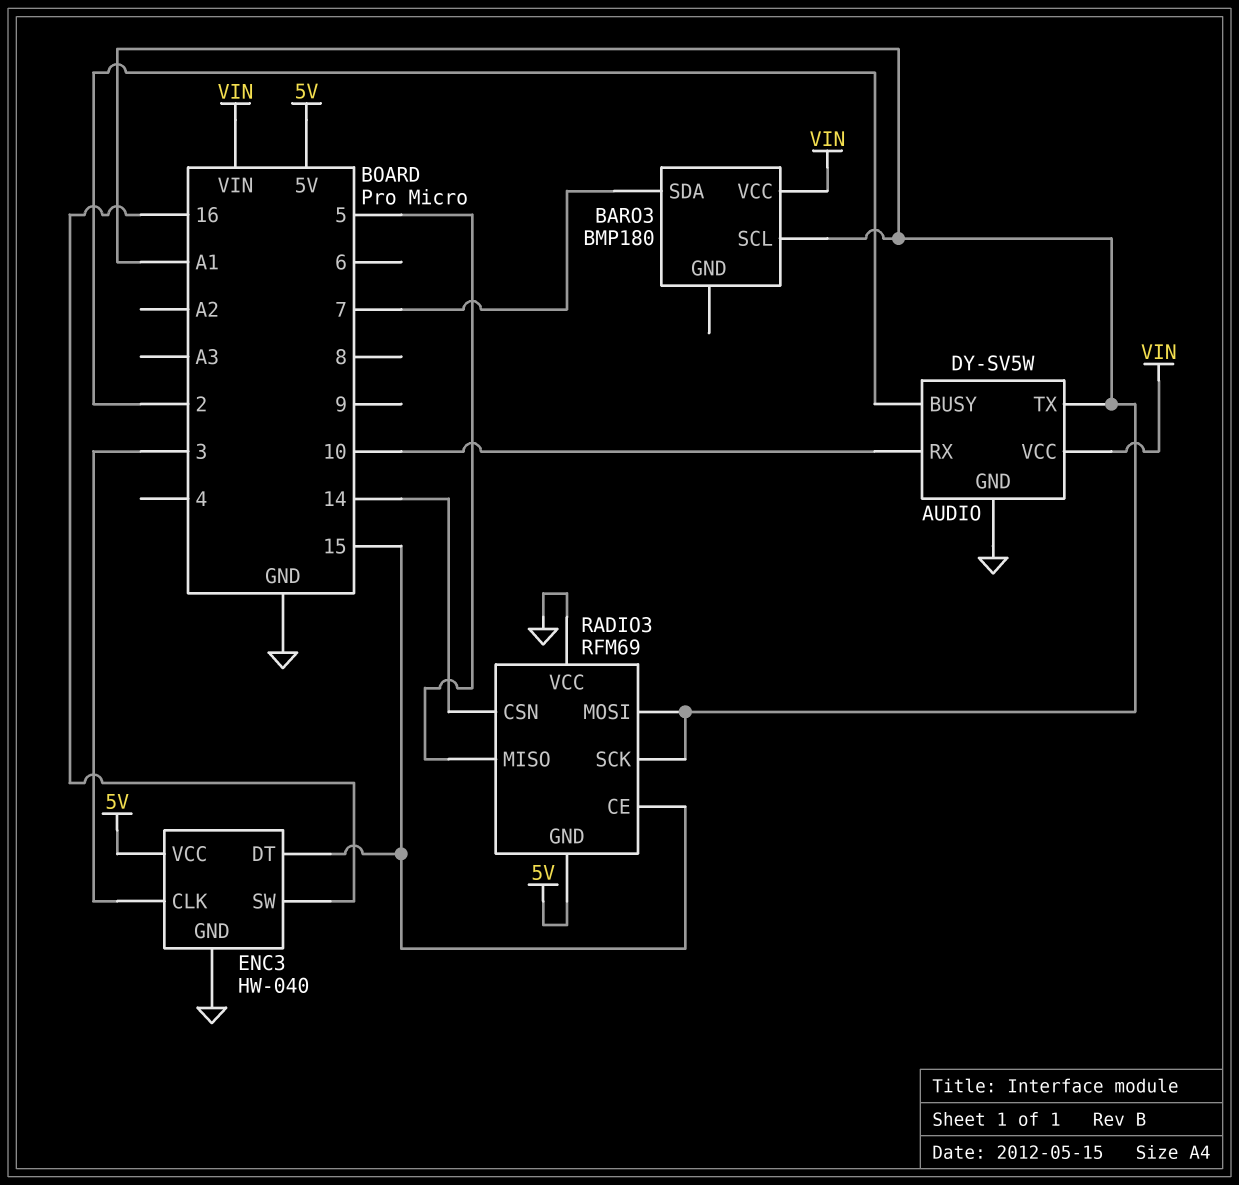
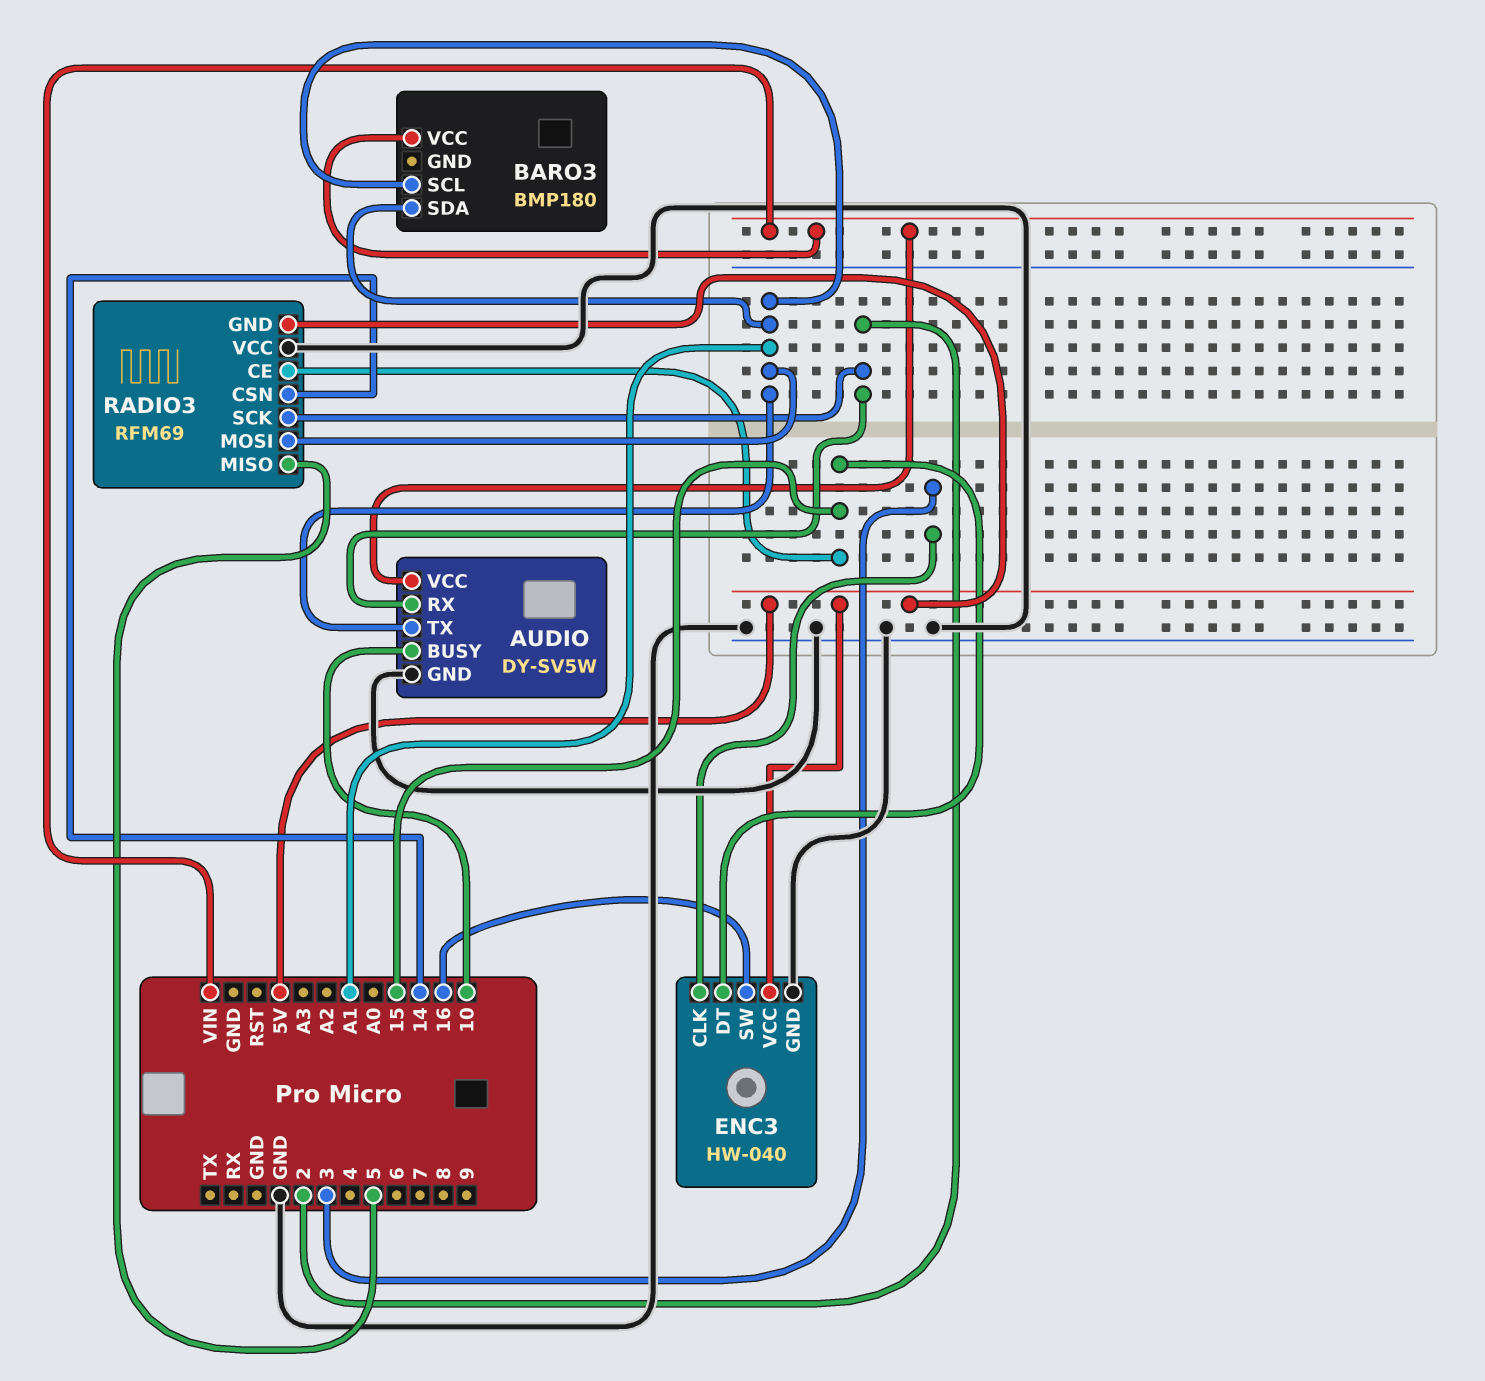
AUDIO pin BUSY: 2 -> 10
AUDIO pin RX: 10 -> 2
BARO3 pin SDA: 7 -> A1
RADIO3 pin SCK: A1 -> 2

